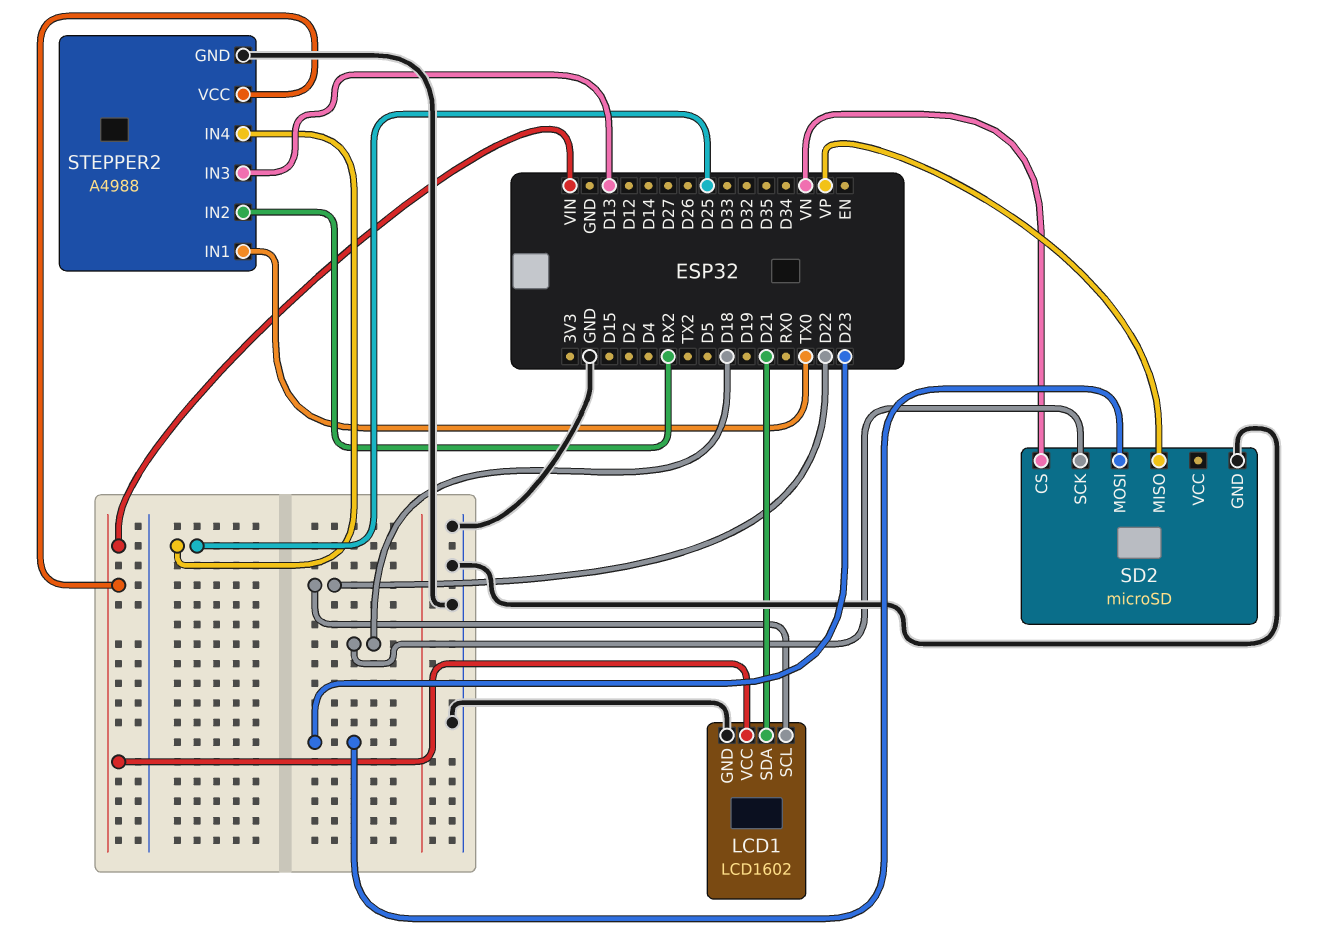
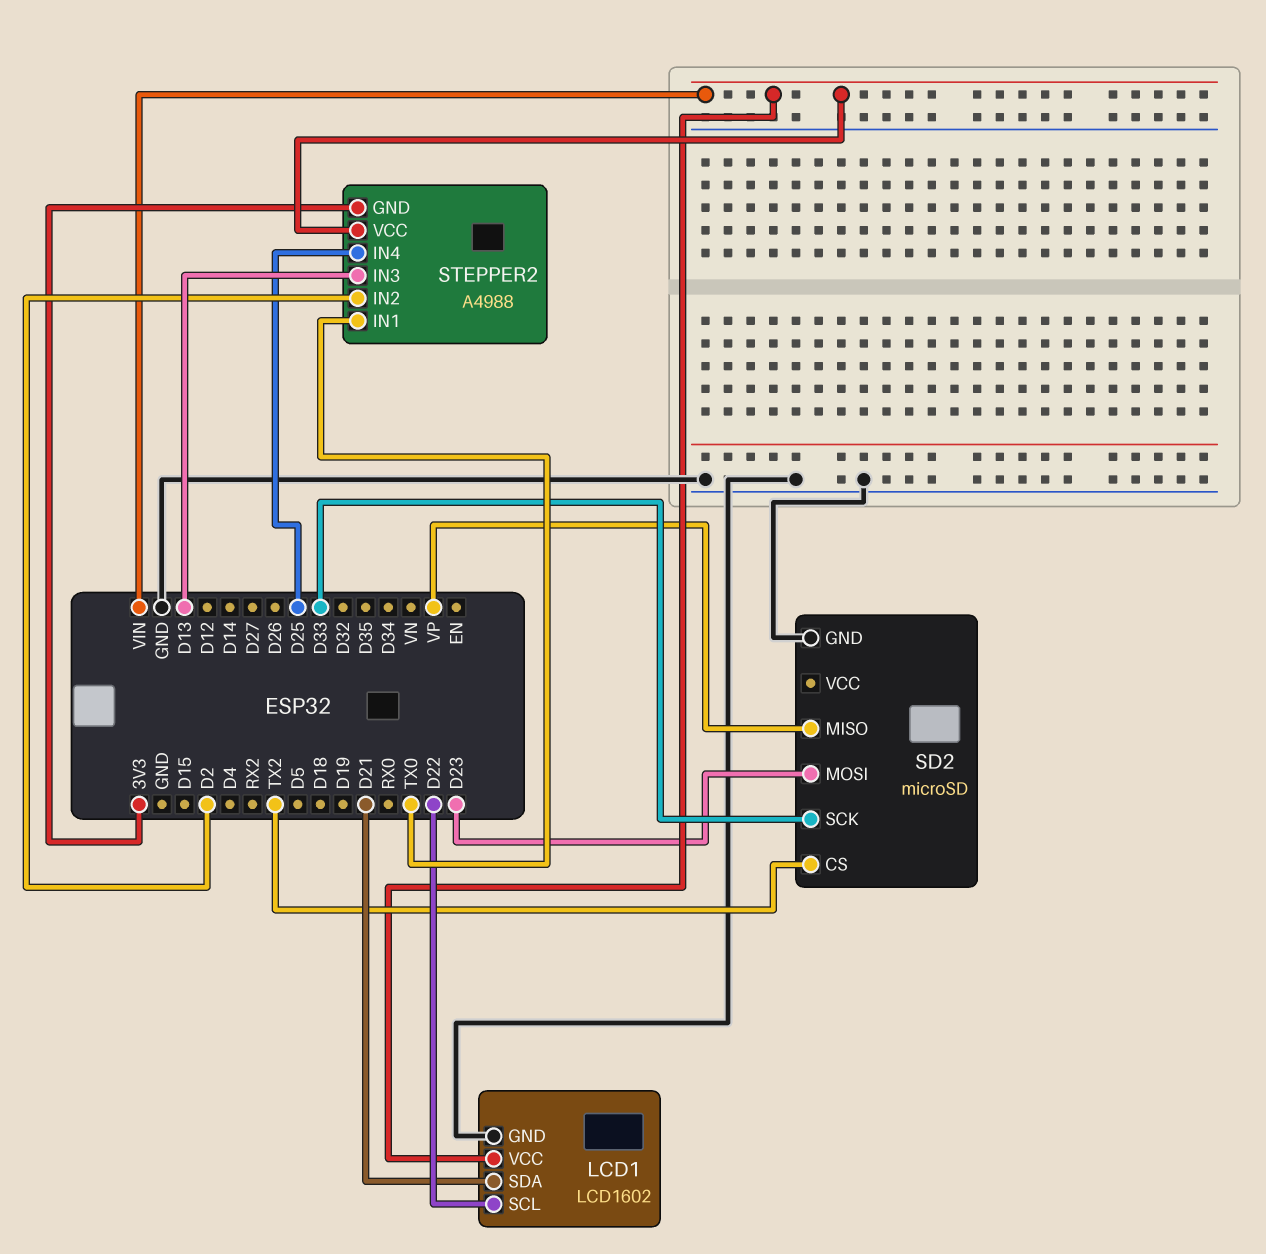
SD2 pin CS: VN -> TX2
SD2 pin SCK: D18 -> D33
STEPPER2 pin GND: GND -> 3V3
STEPPER2 pin IN2: RX2 -> D2

